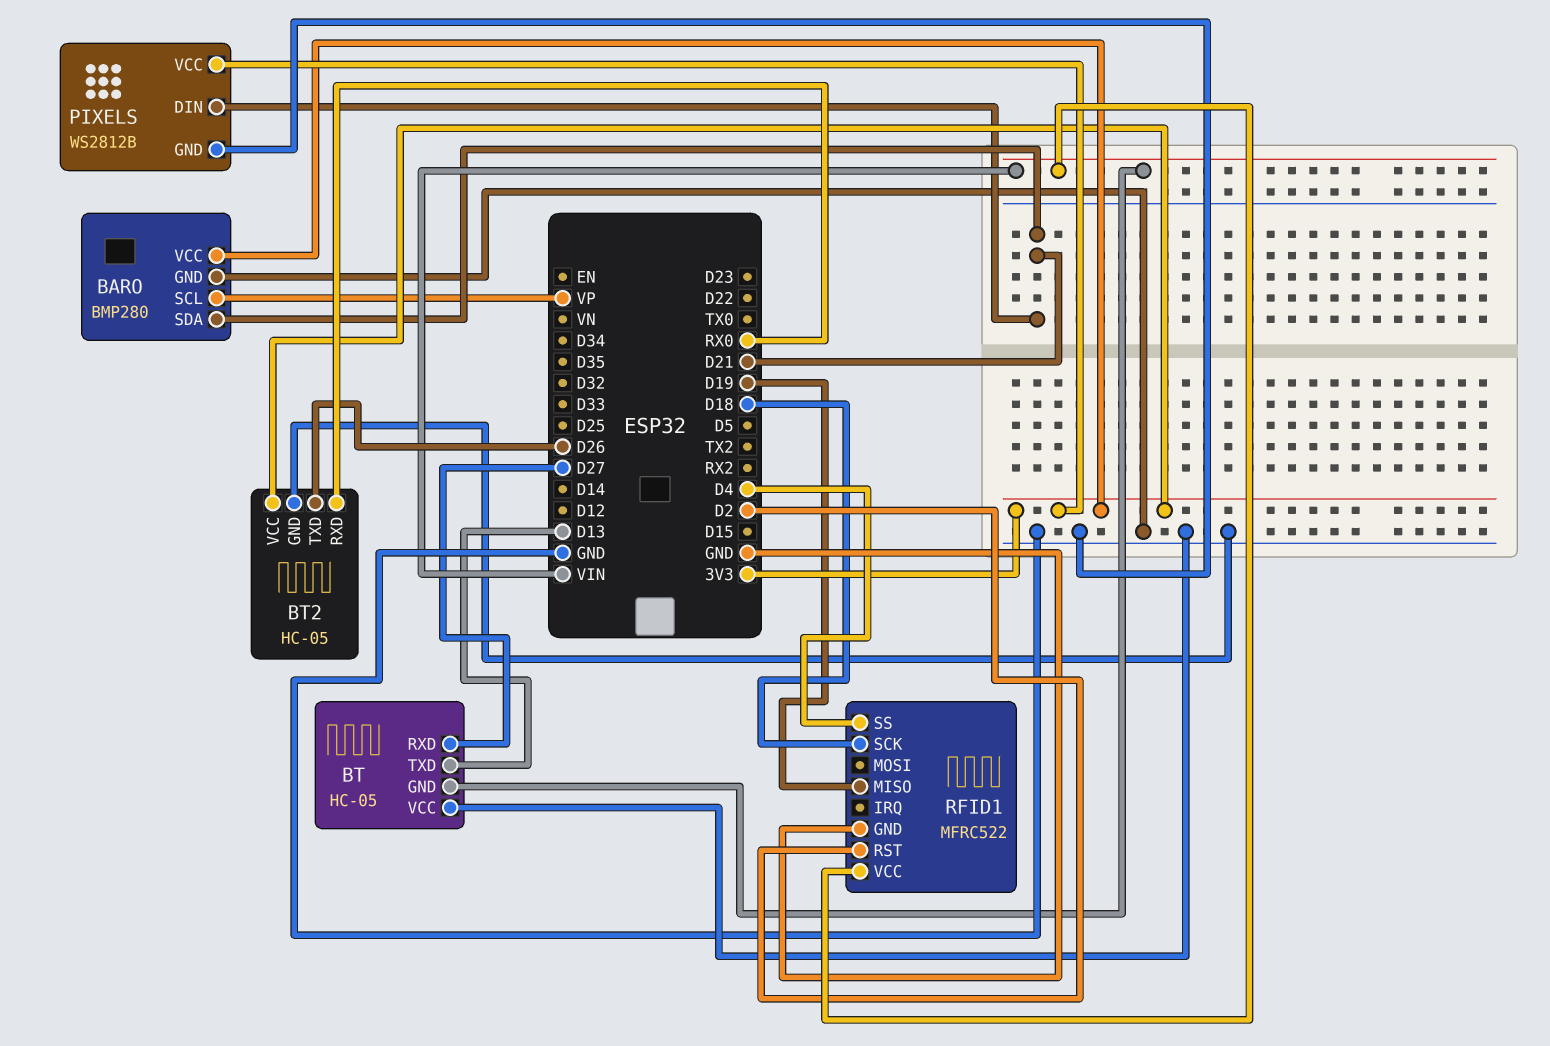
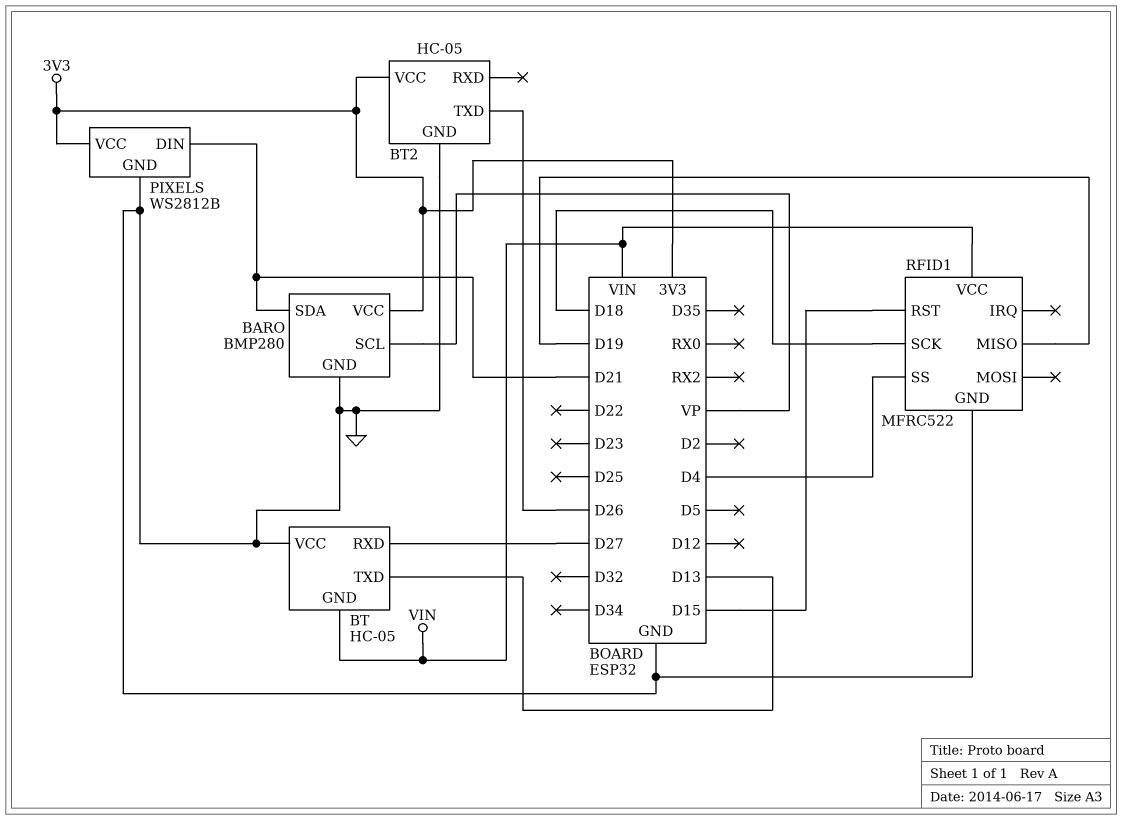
BT2 pin RXD: RX0 -> none
RFID1 pin RST: D2 -> D15

